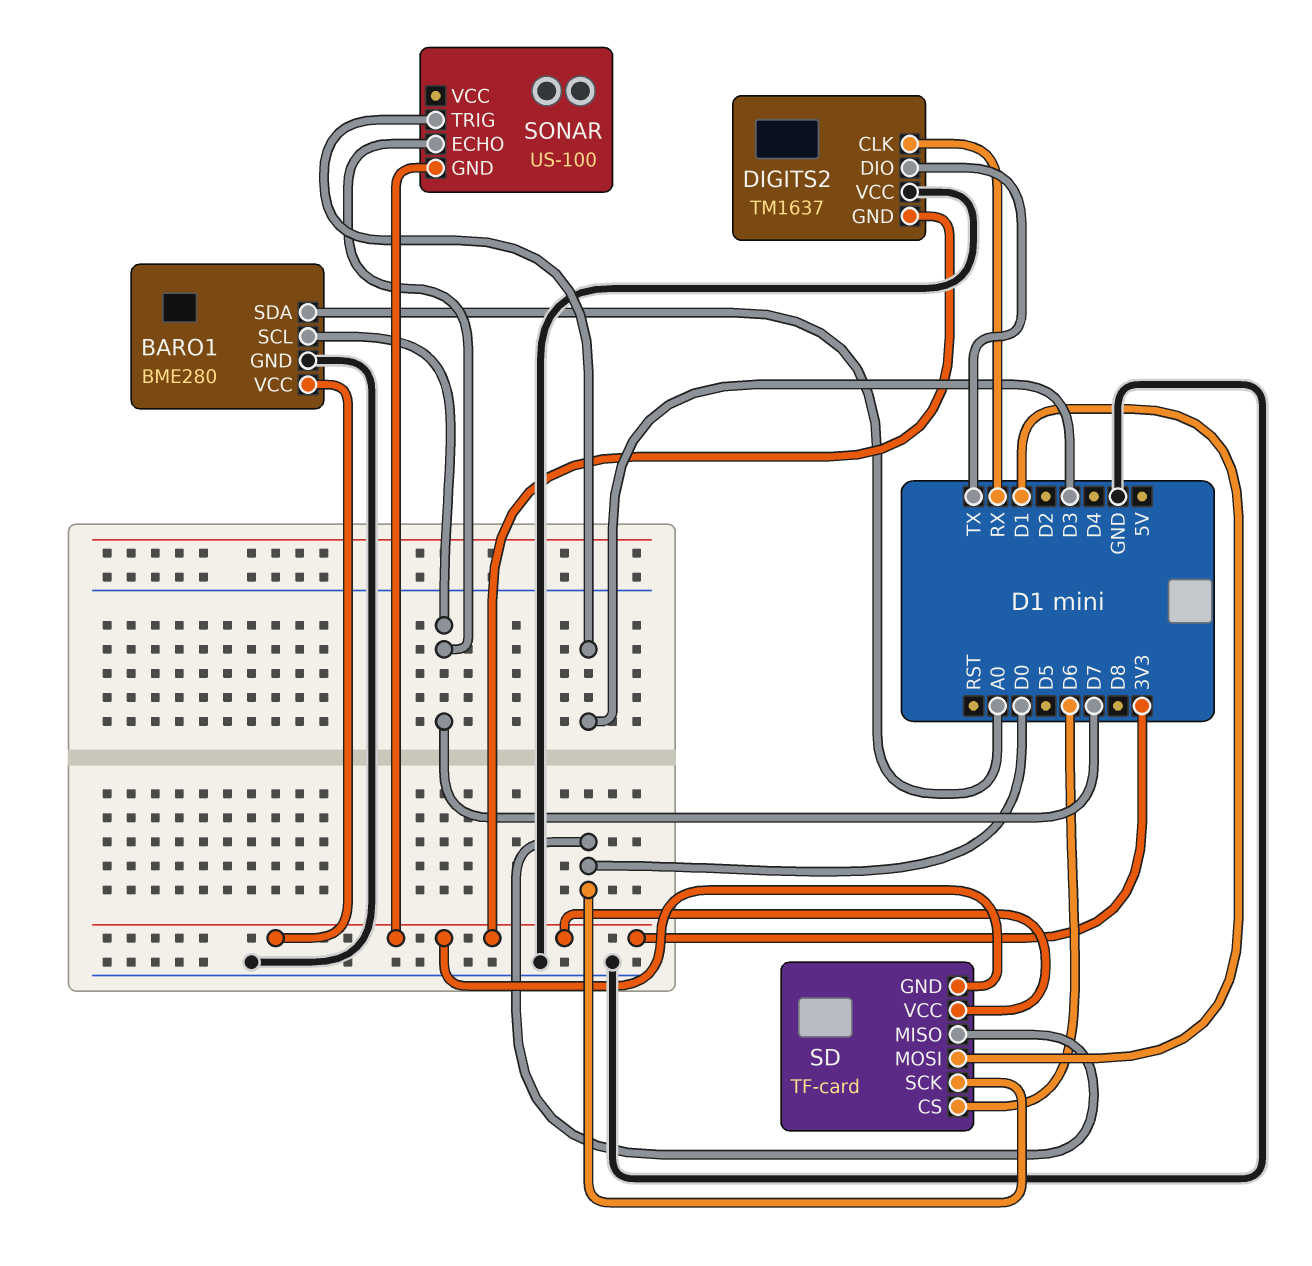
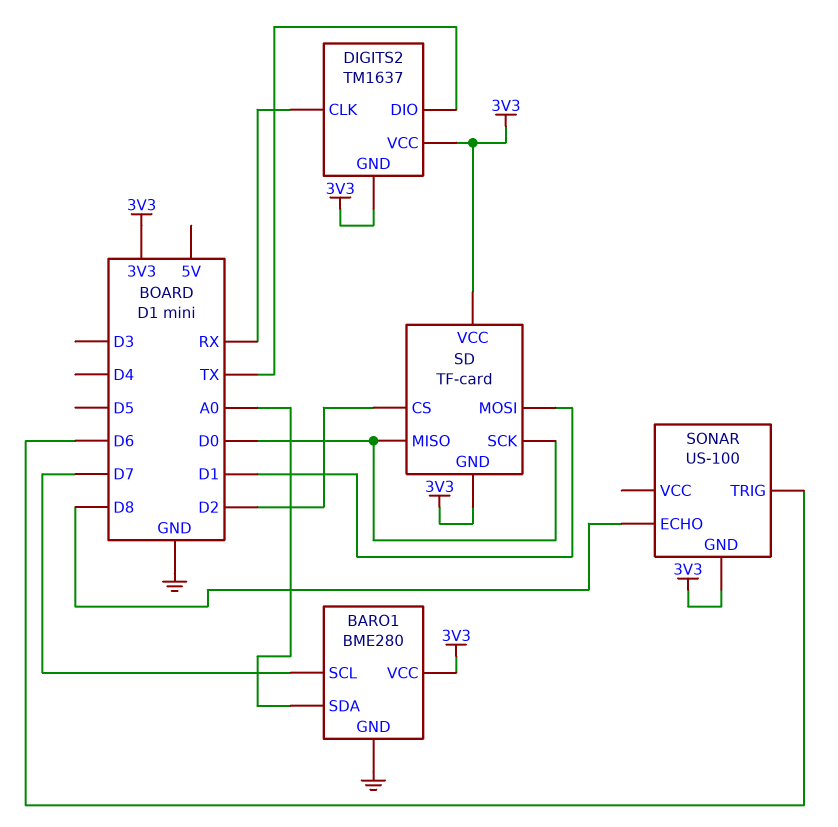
DIGITS2 pin VCC: GND -> 3V3
SD pin CS: D6 -> D2
SONAR pin ECHO: D7 -> D8
SONAR pin TRIG: D3 -> D6

